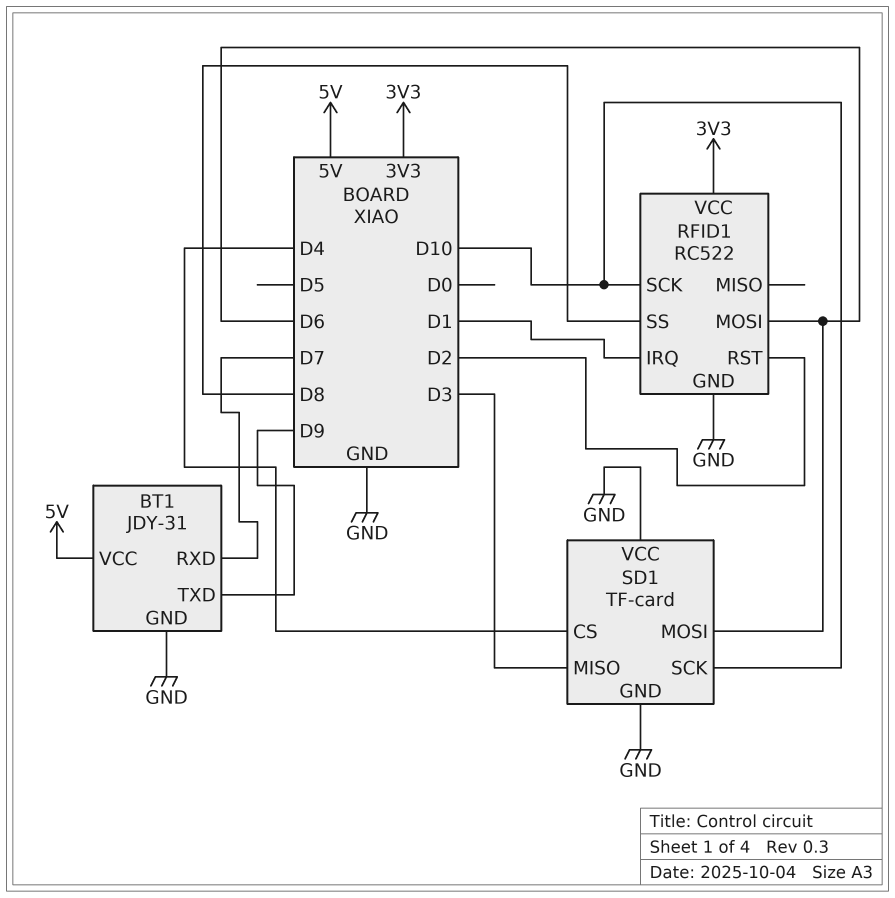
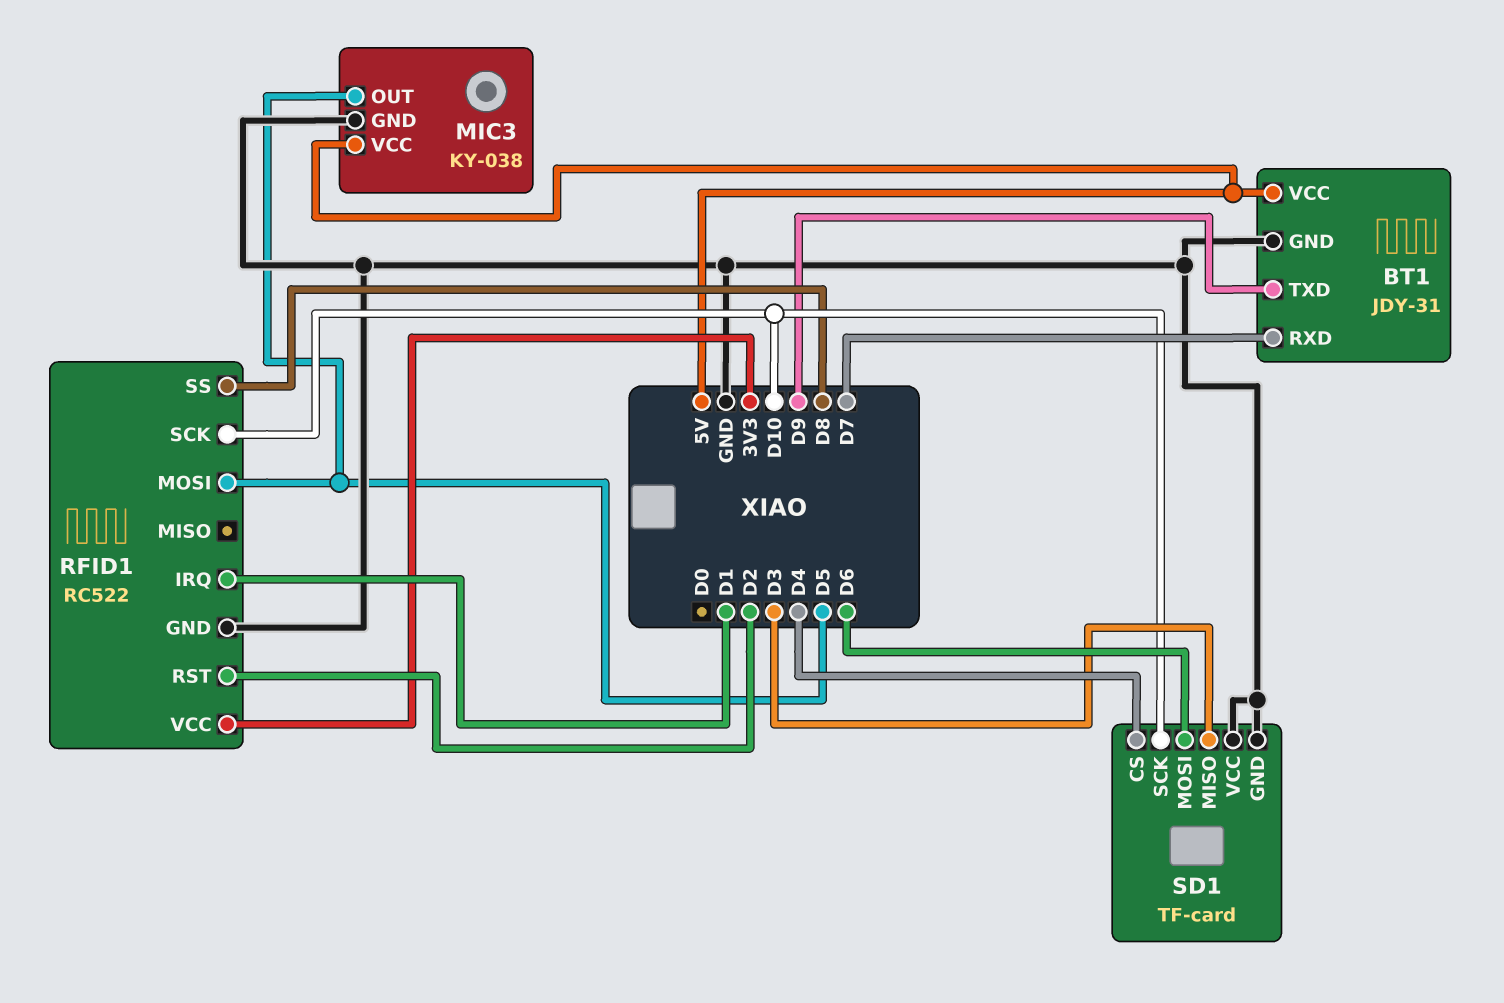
MIC3: none -> KY-038
MIC3 pin GND: none -> GND
MIC3 pin OUT: none -> D5
MIC3 pin VCC: none -> 5V
RFID1 pin MOSI: D6 -> D5

